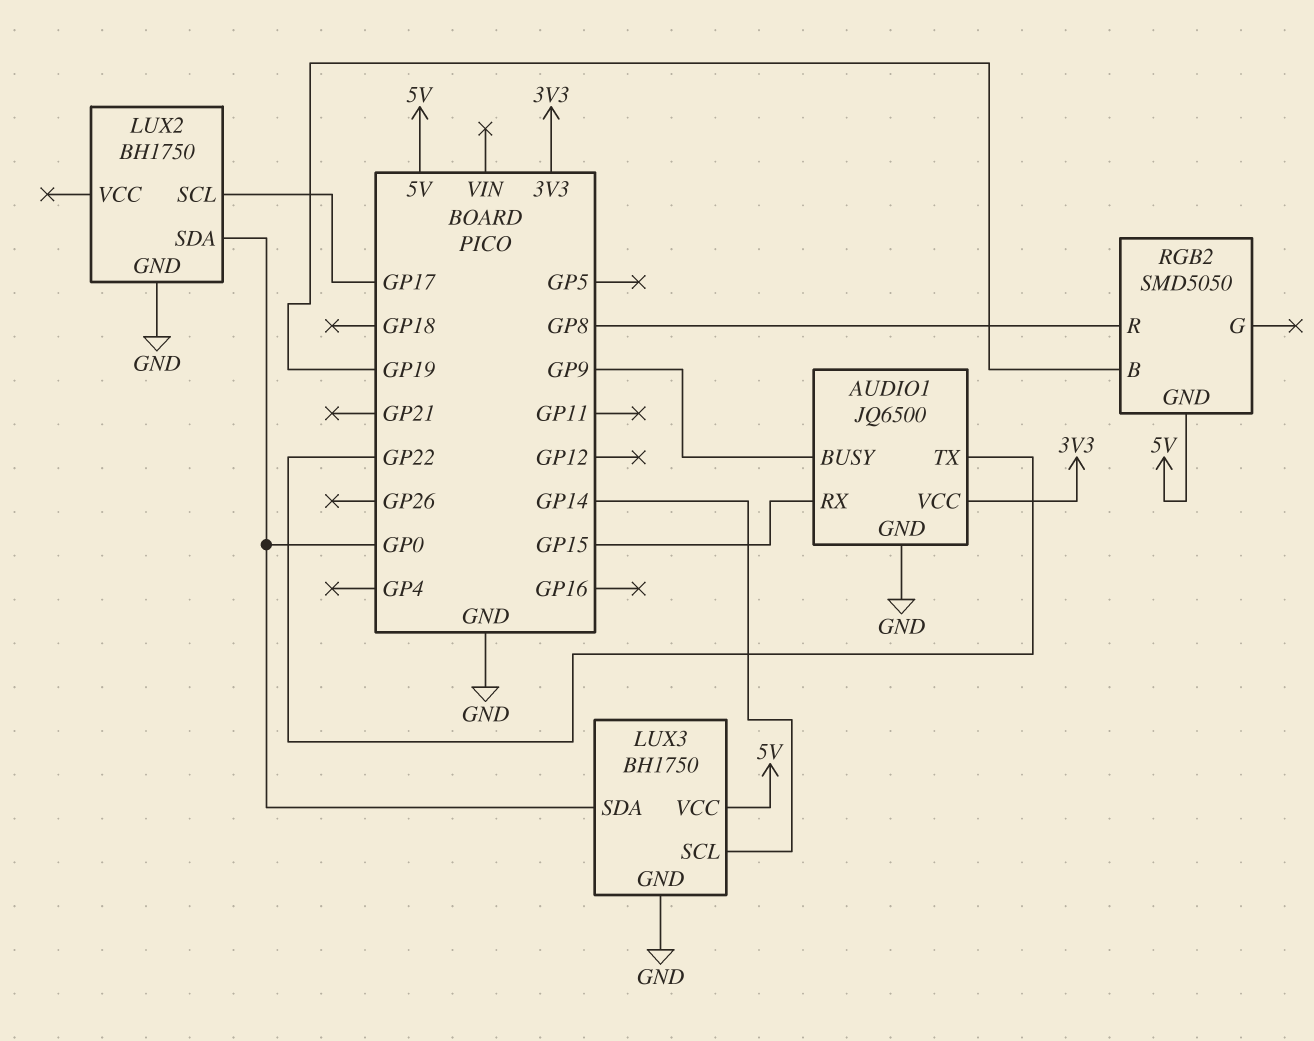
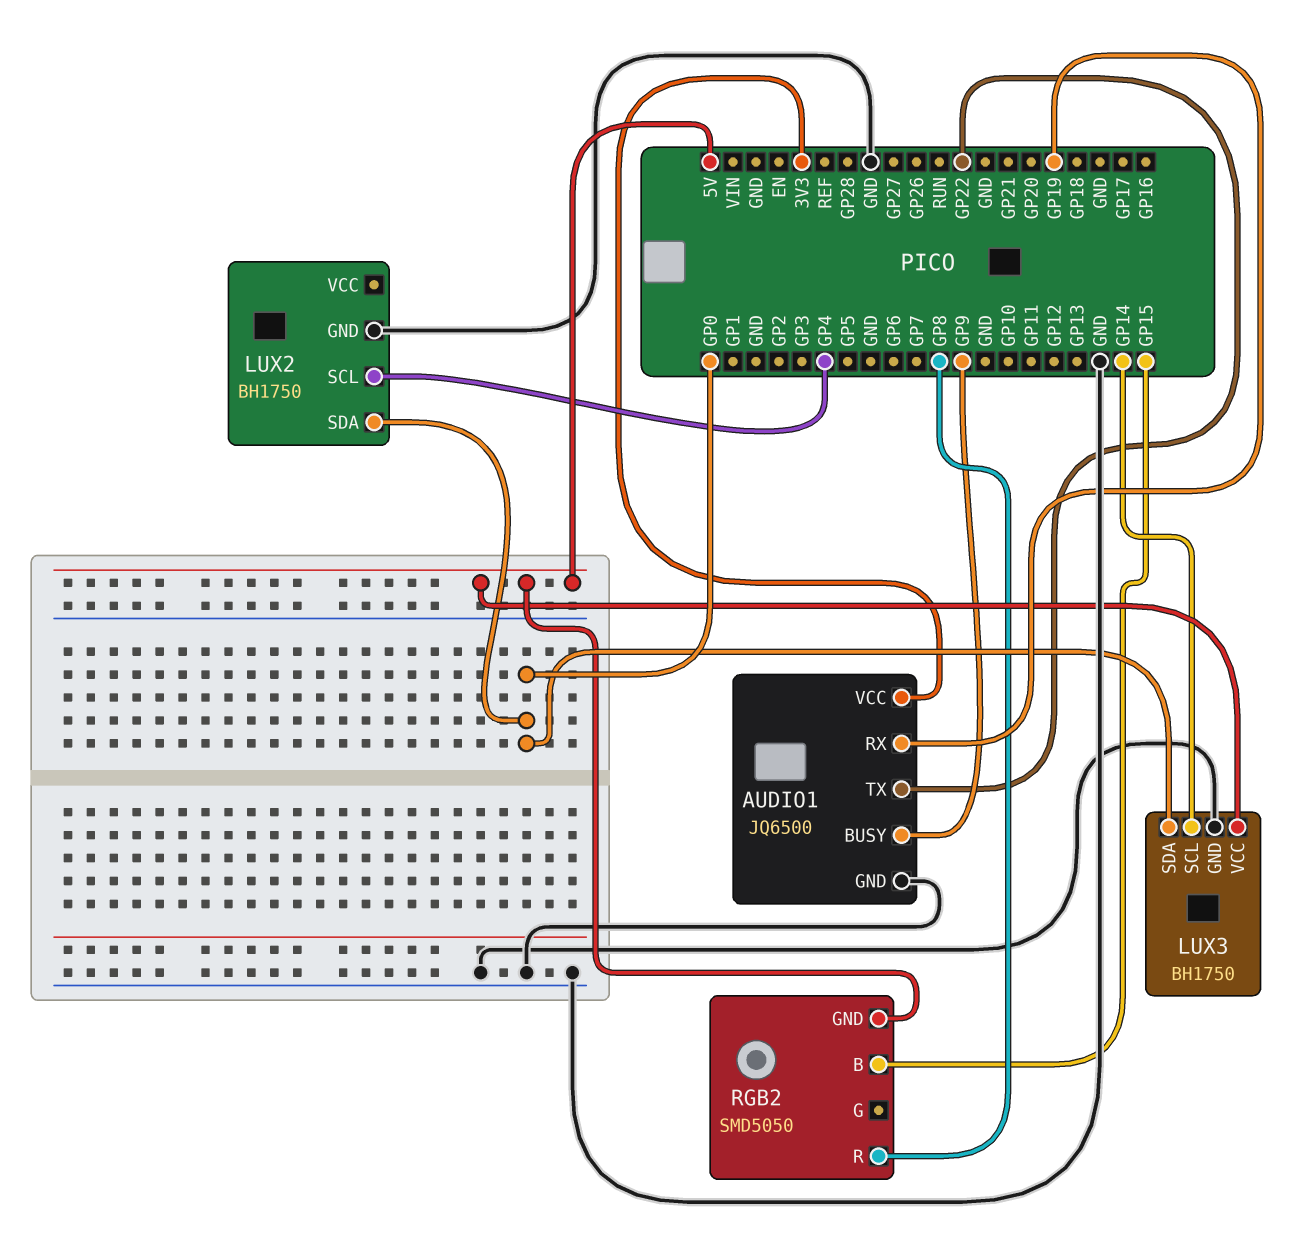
AUDIO1 pin RX: GP15 -> GP19
LUX2 pin SCL: GP17 -> GP4
RGB2 pin B: GP19 -> GP15

